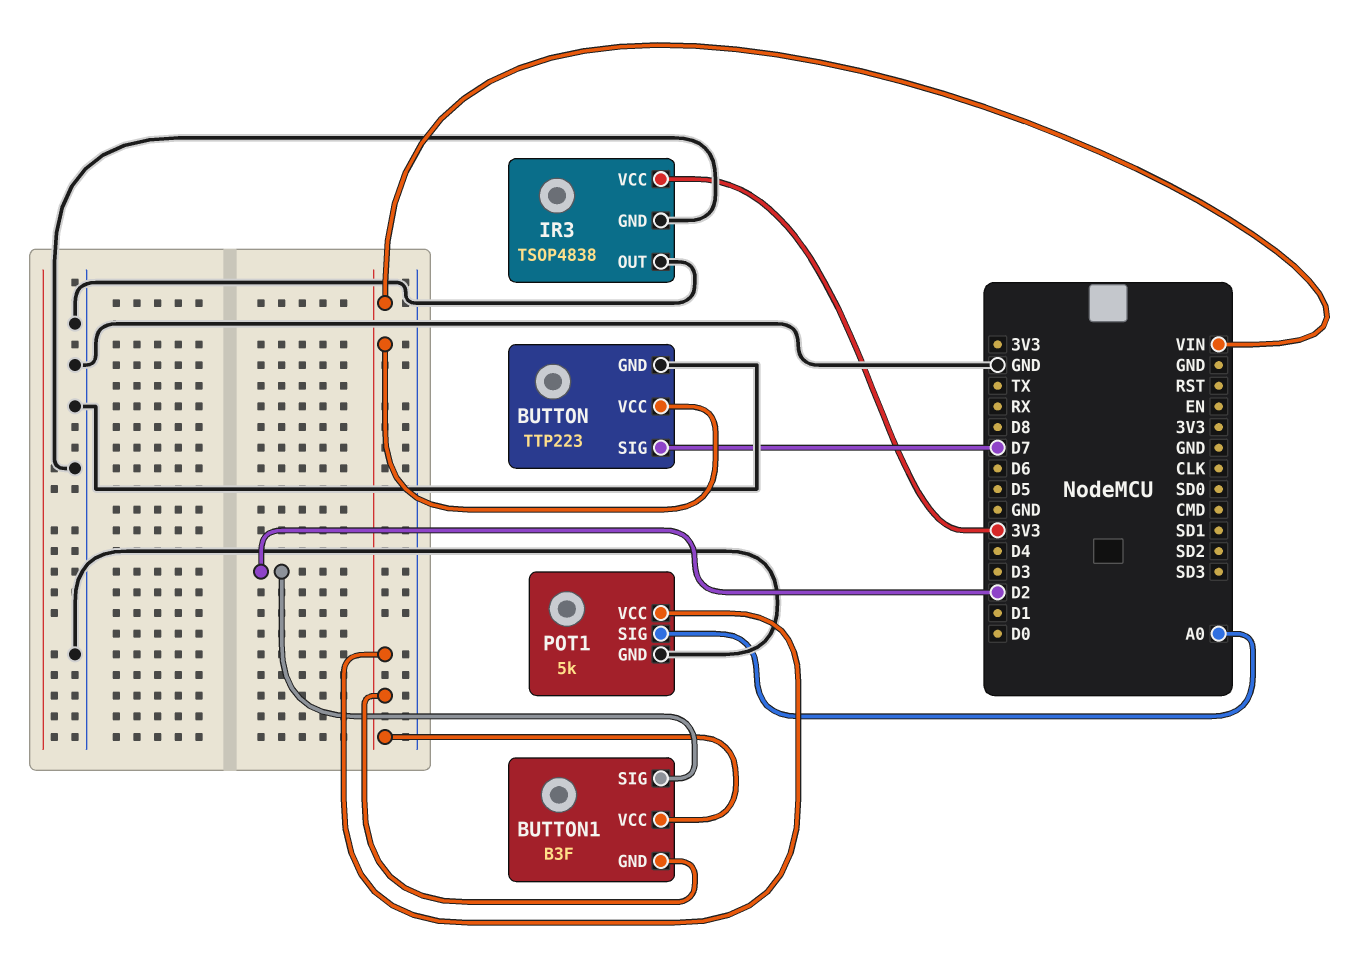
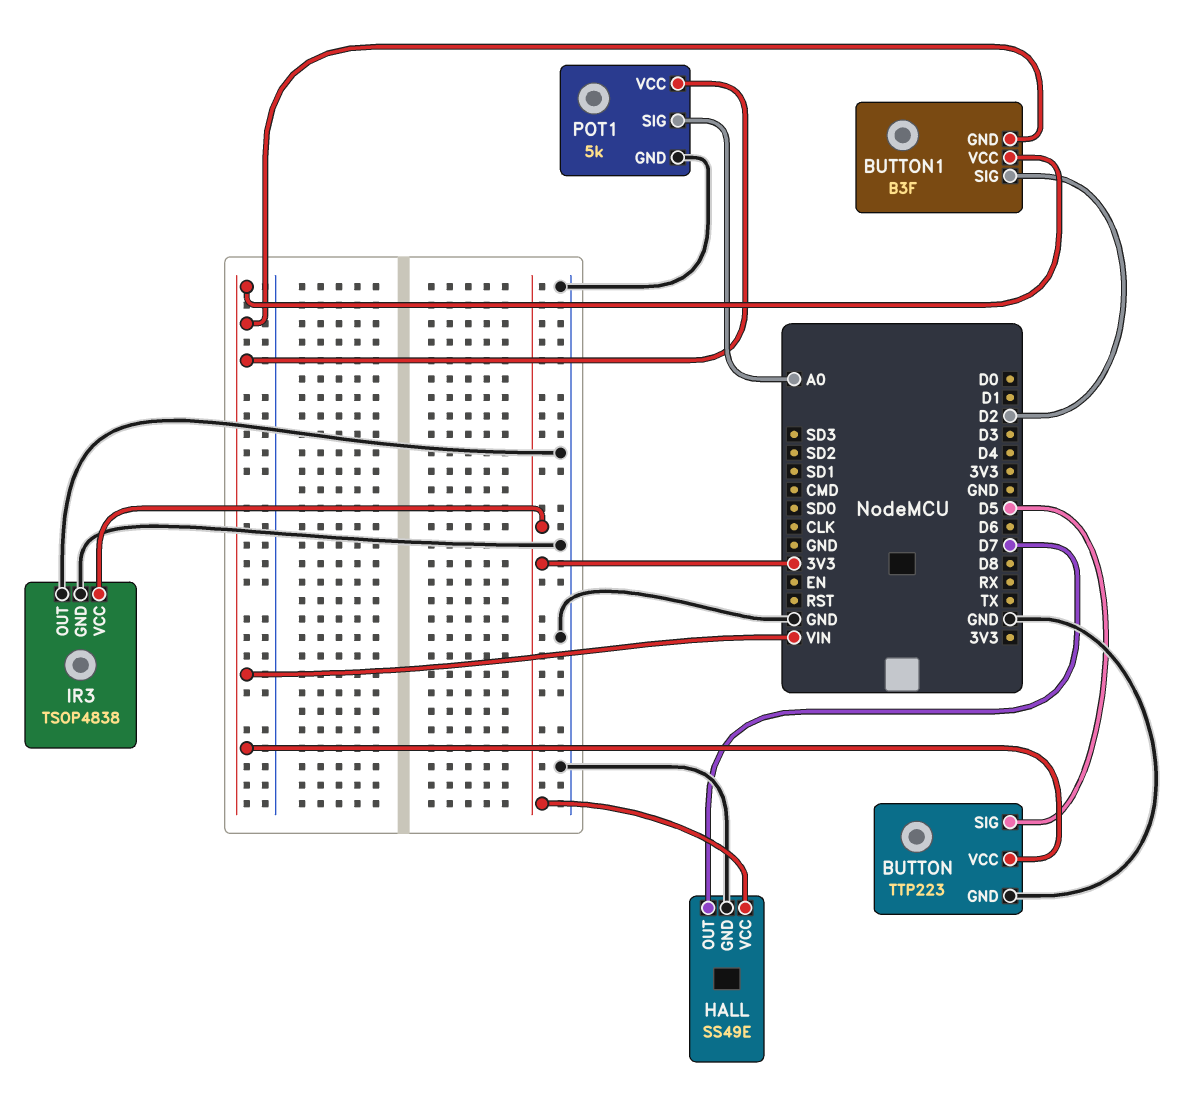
BUTTON pin SIG: D7 -> D5
HALL: none -> SS49E
HALL pin GND: none -> GND
HALL pin OUT: none -> D7
HALL pin VCC: none -> 3V3

